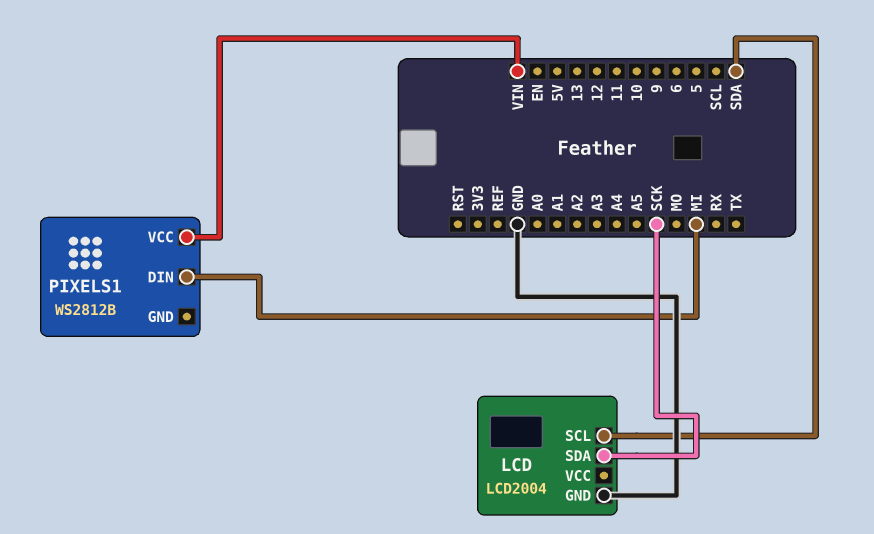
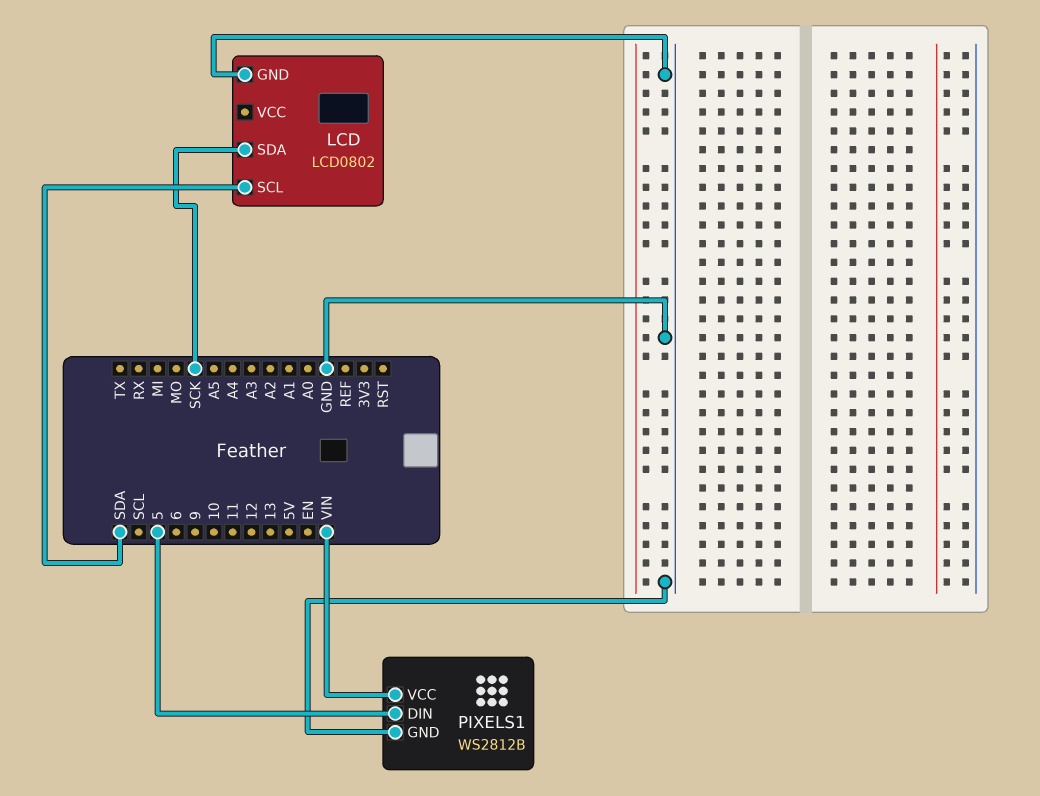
LCD: LCD2004 -> LCD0802
PIXELS1 pin DIN: MI -> 5
PIXELS1 pin GND: none -> GND

